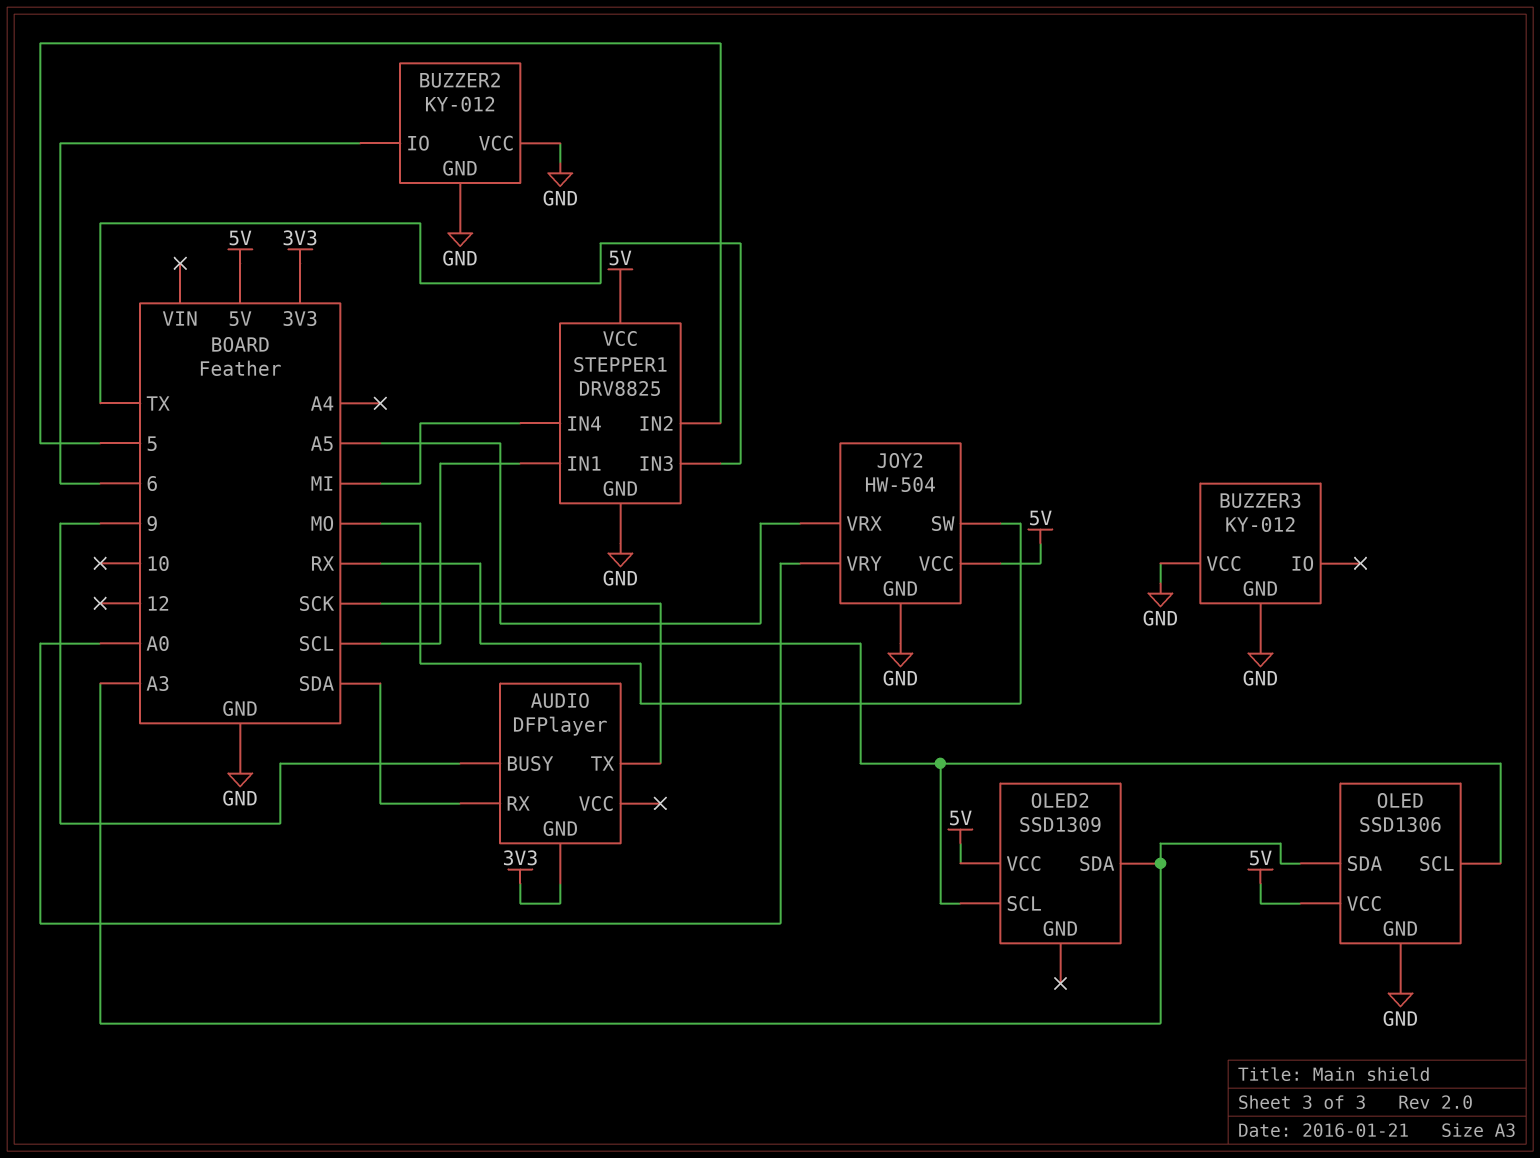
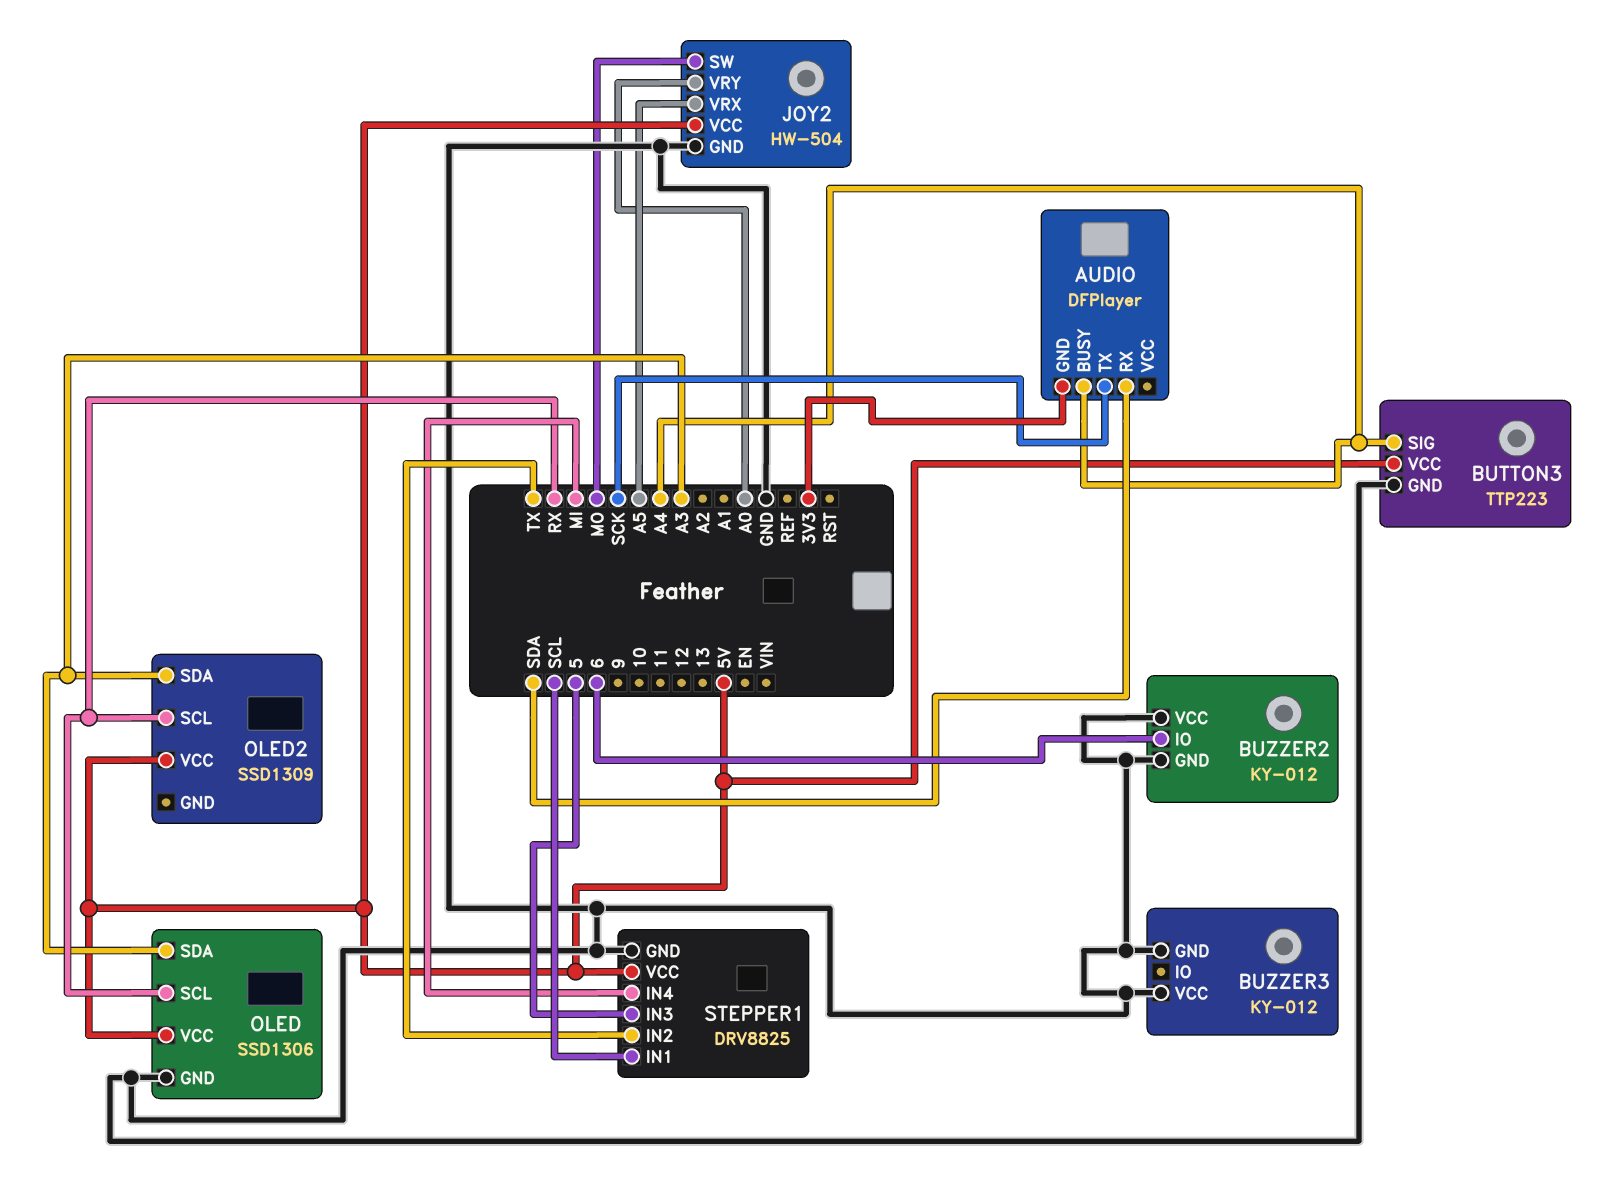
AUDIO pin BUSY: 9 -> A4
BUTTON3: none -> TTP223
BUTTON3 pin GND: none -> GND
BUTTON3 pin SIG: none -> A4
BUTTON3 pin VCC: none -> 5V
STEPPER1 pin IN2: 5 -> TX
STEPPER1 pin IN3: TX -> 5

